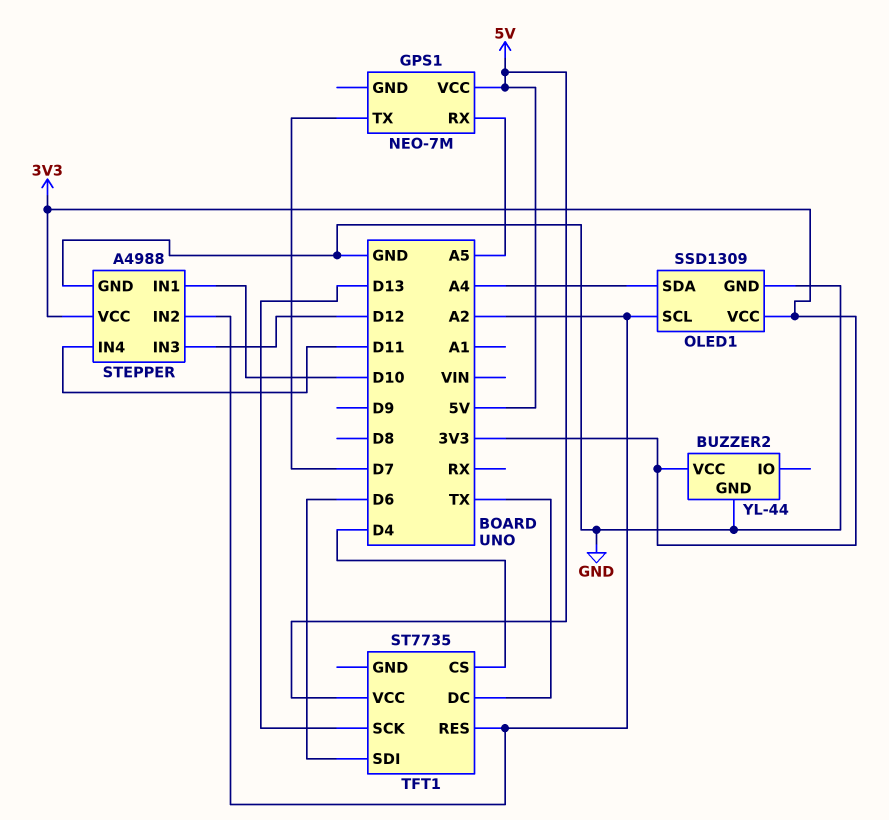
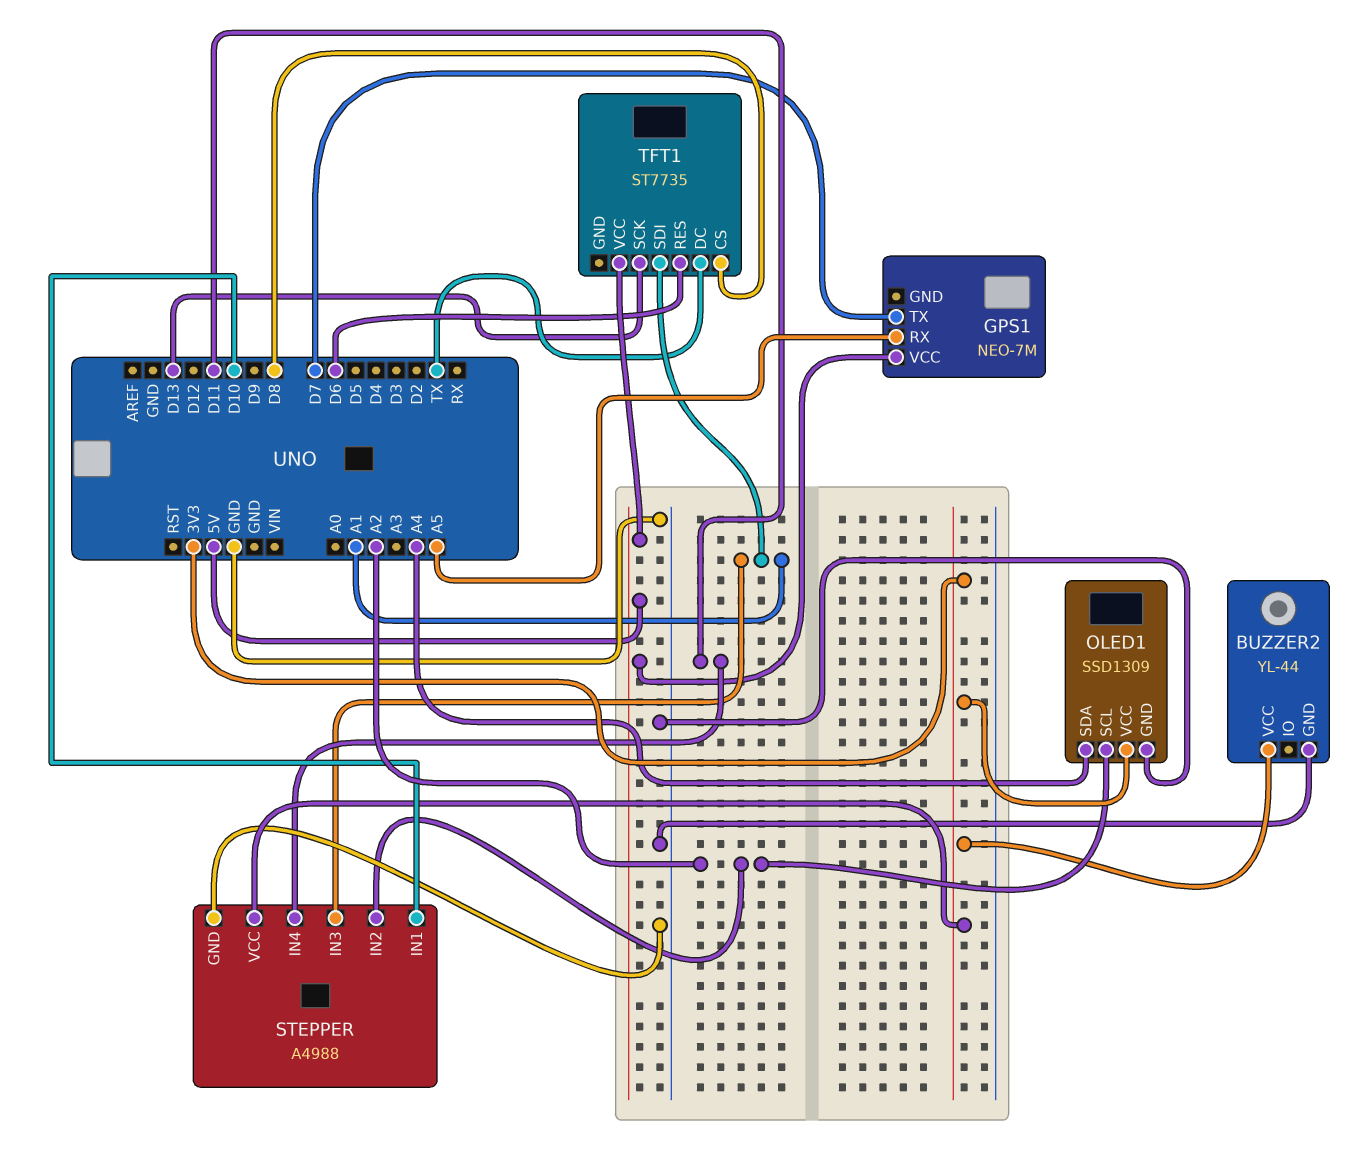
STEPPER pin IN3: D12 -> A1
TFT1 pin CS: D4 -> D8
TFT1 pin RES: A2 -> D6
TFT1 pin SDI: D6 -> A1

